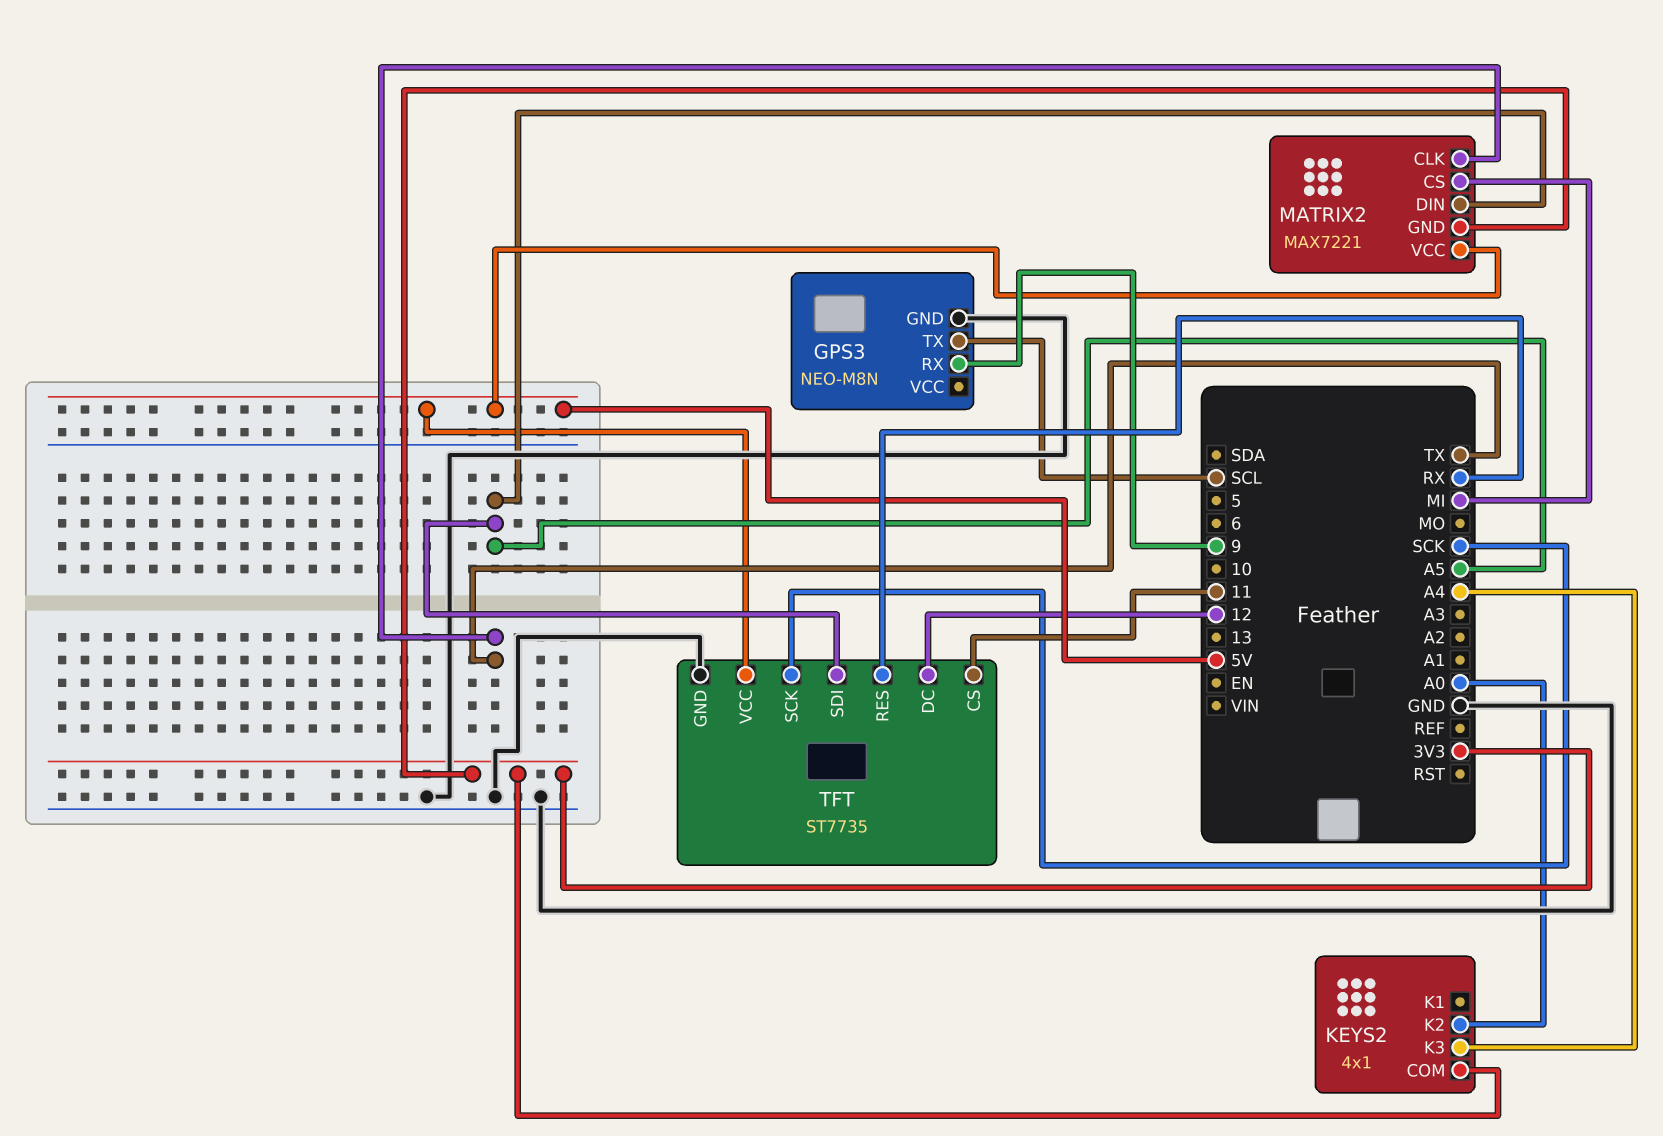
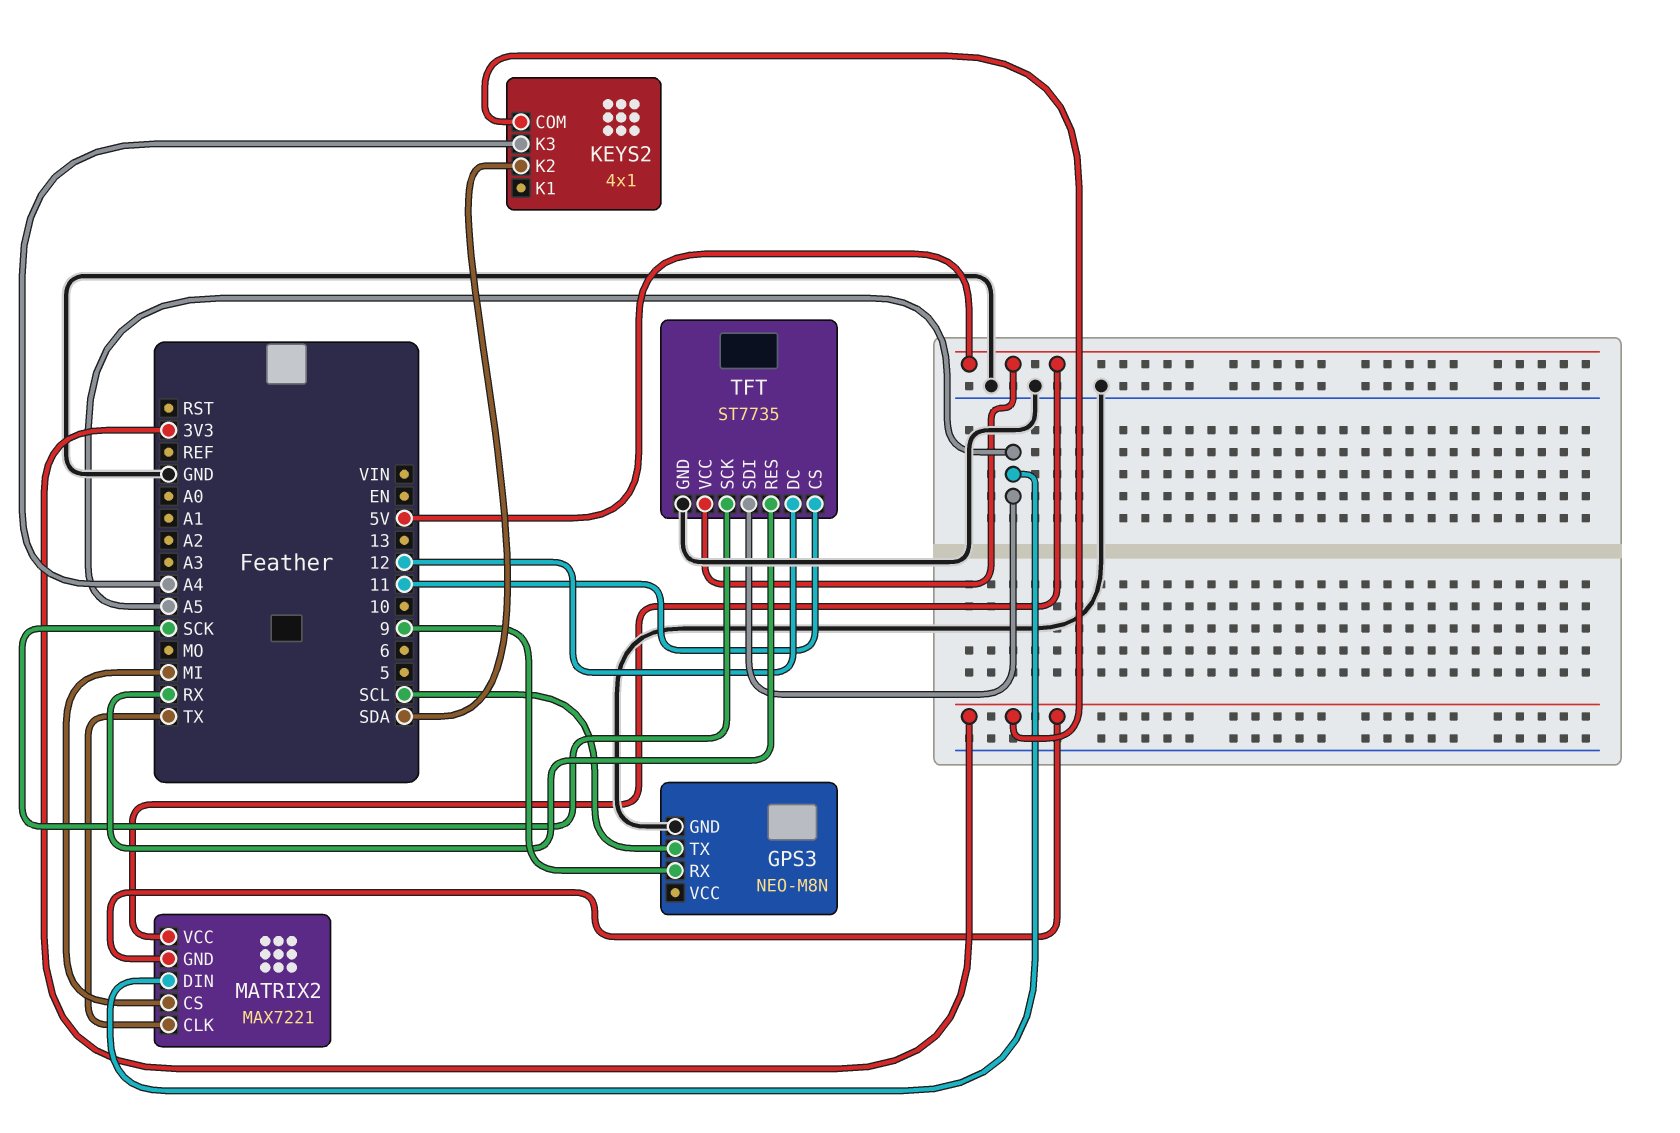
KEYS2 pin K2: A0 -> SDA

